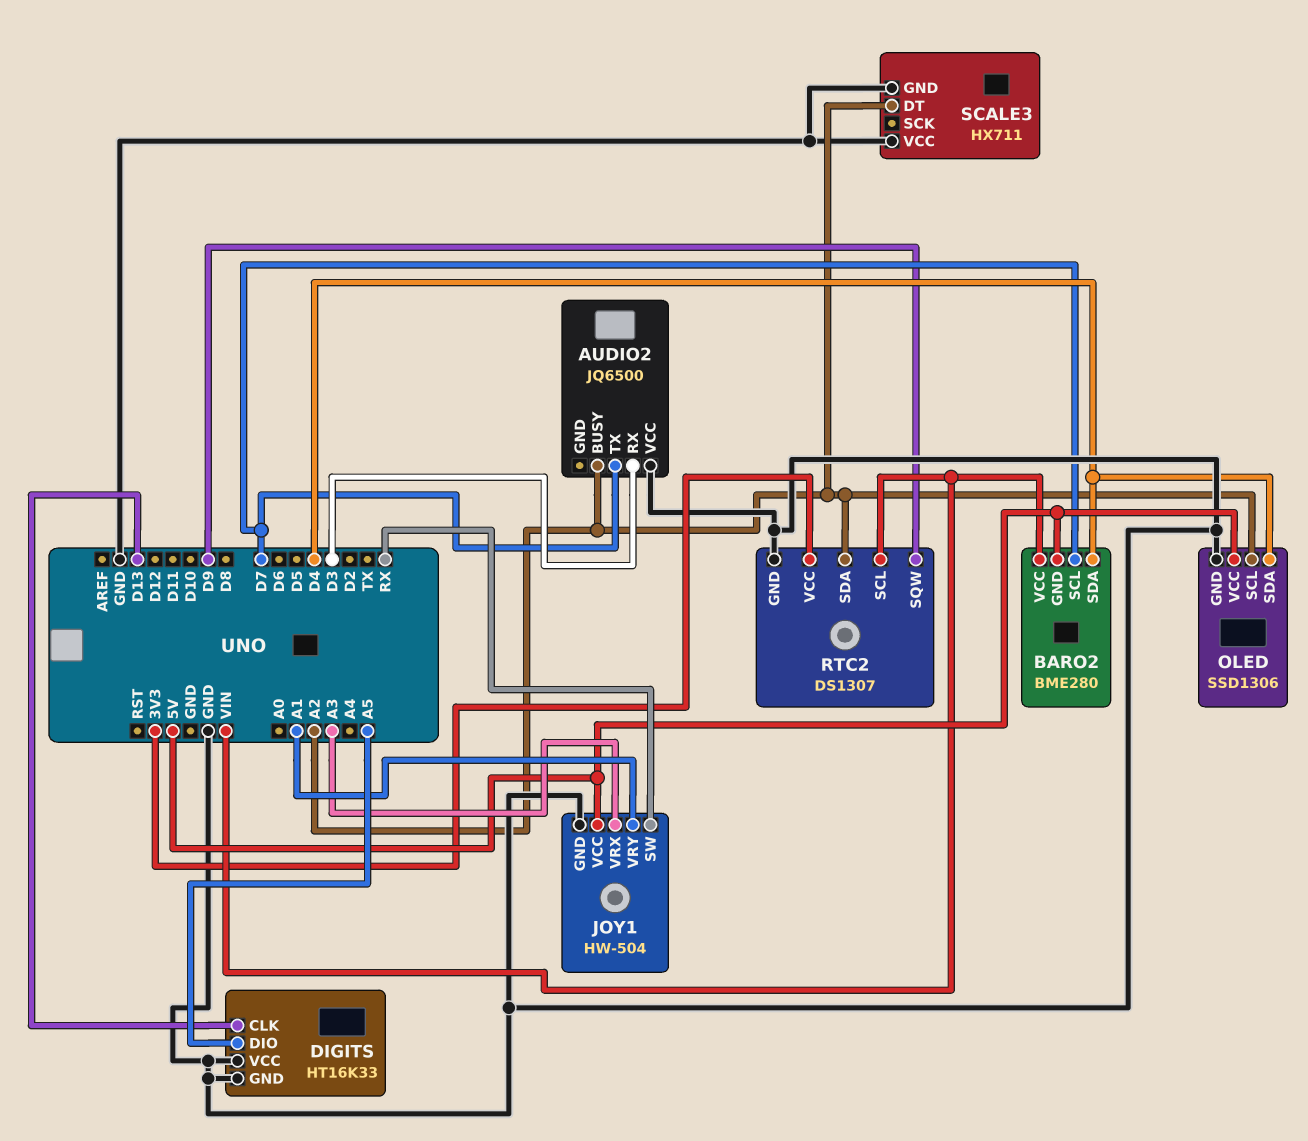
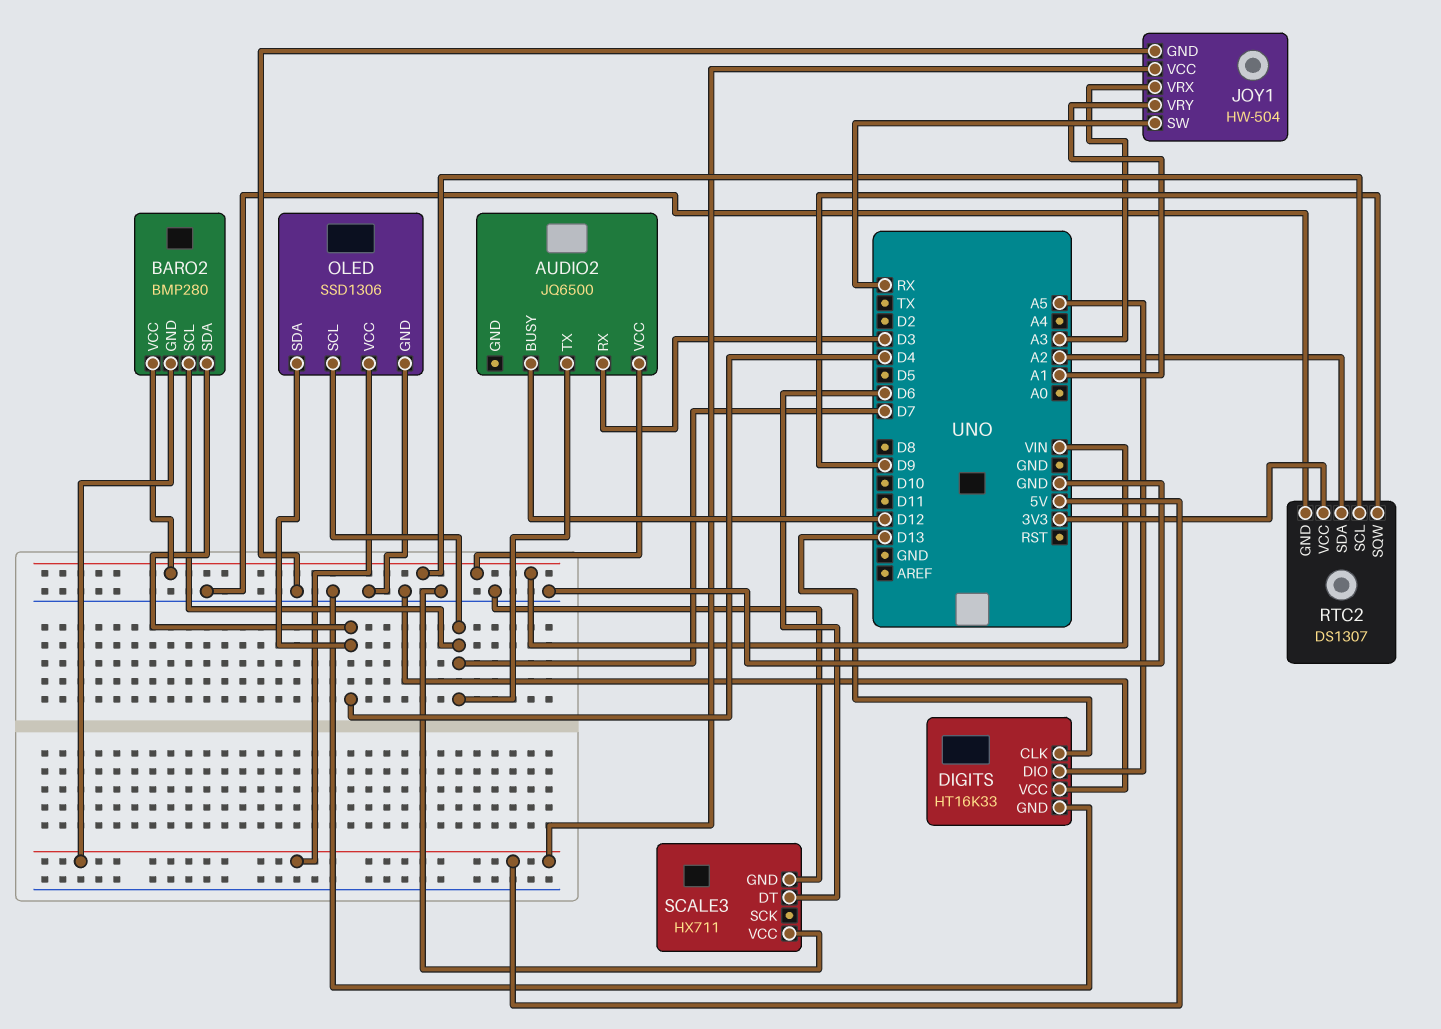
AUDIO2 pin BUSY: A2 -> D12
AUDIO2 pin VCC: GND -> VIN
BARO2: BME280 -> BMP280
OLED pin SCL: A2 -> D7
SCALE3 pin DT: A2 -> D6

